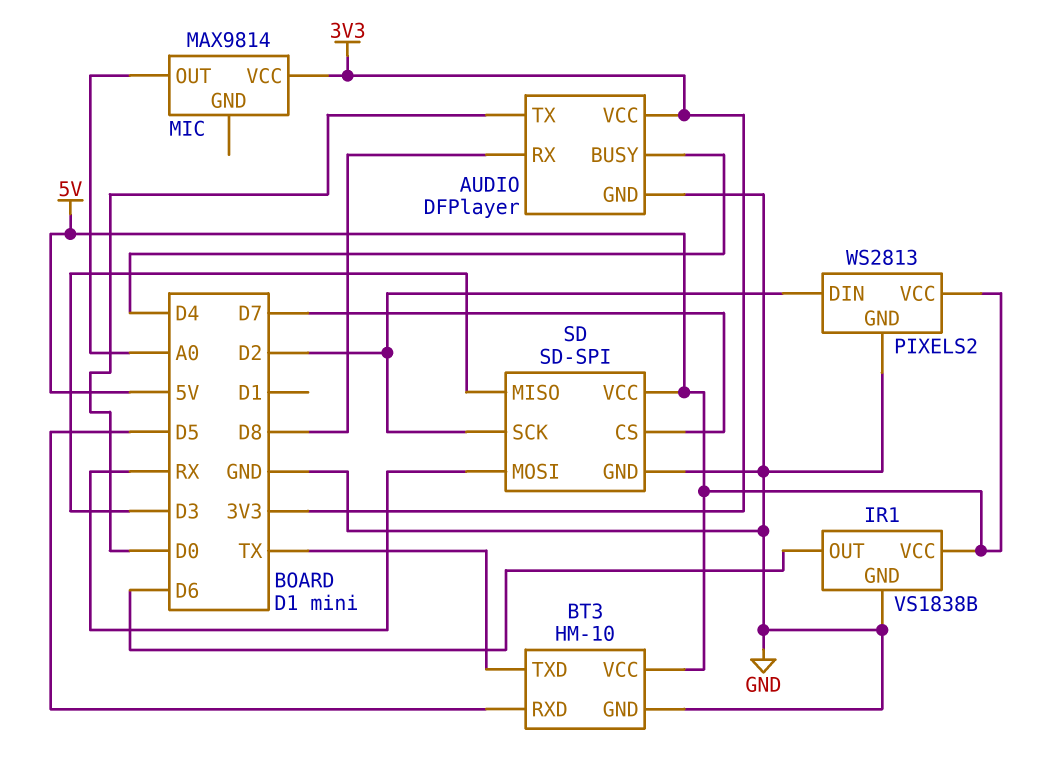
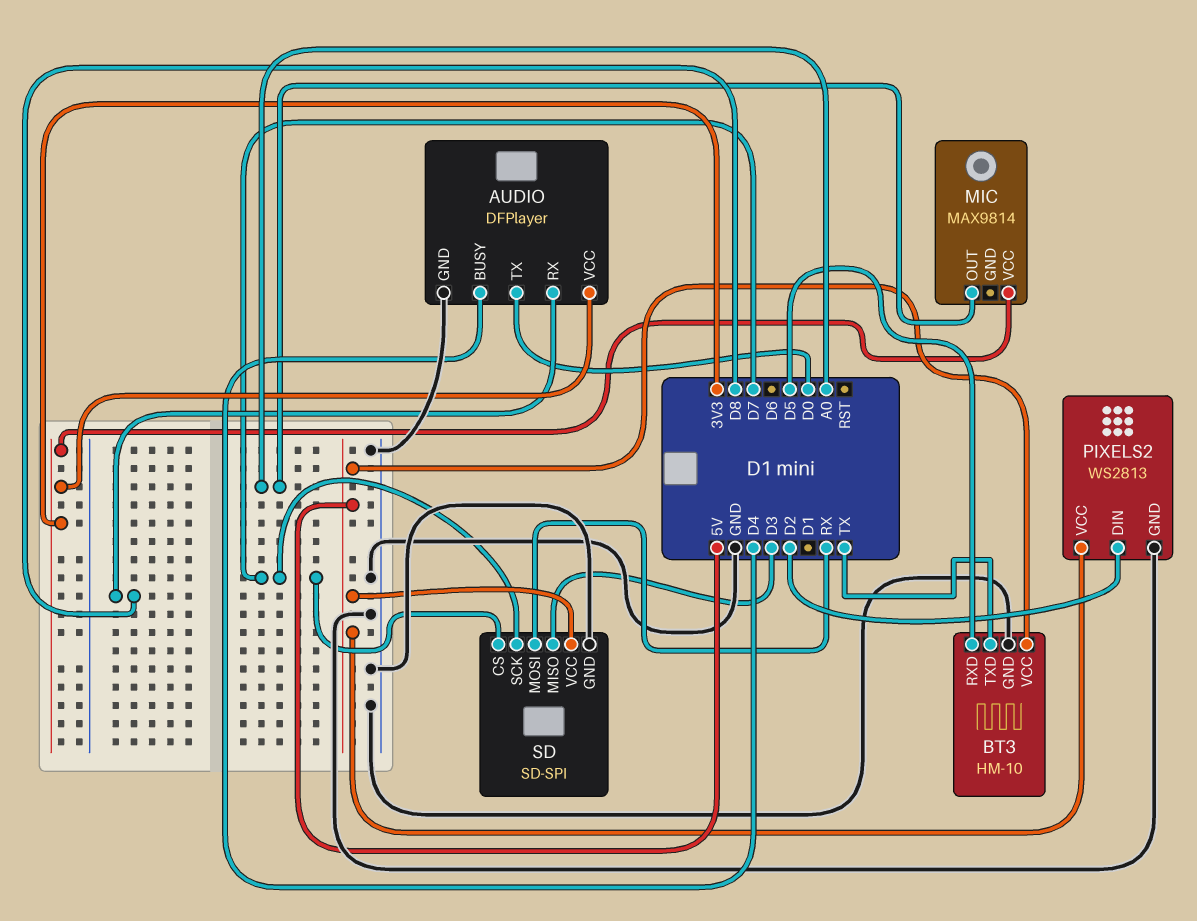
IR1: VS1838B -> none
IR1 pin GND: GND -> none
IR1 pin OUT: D6 -> none
IR1 pin VCC: 5V -> none
SD pin SCK: D2 -> D7

